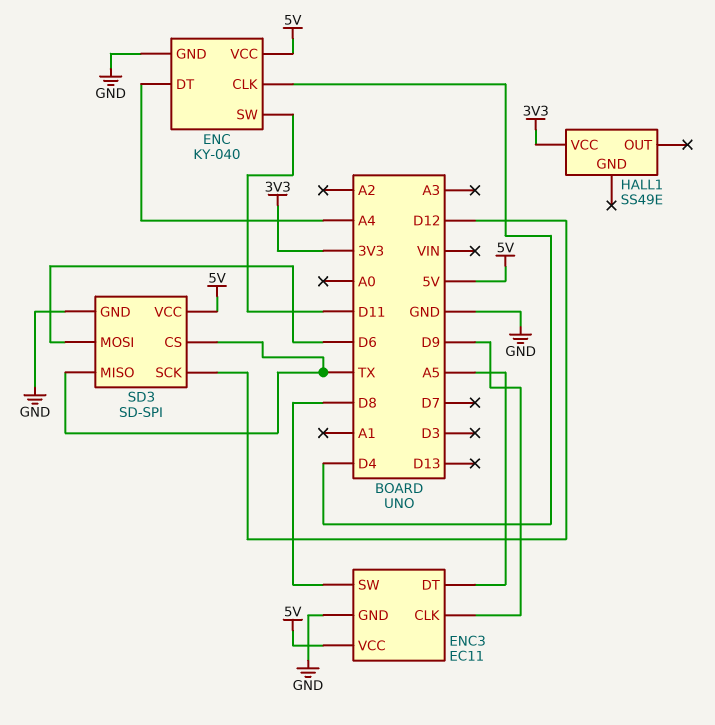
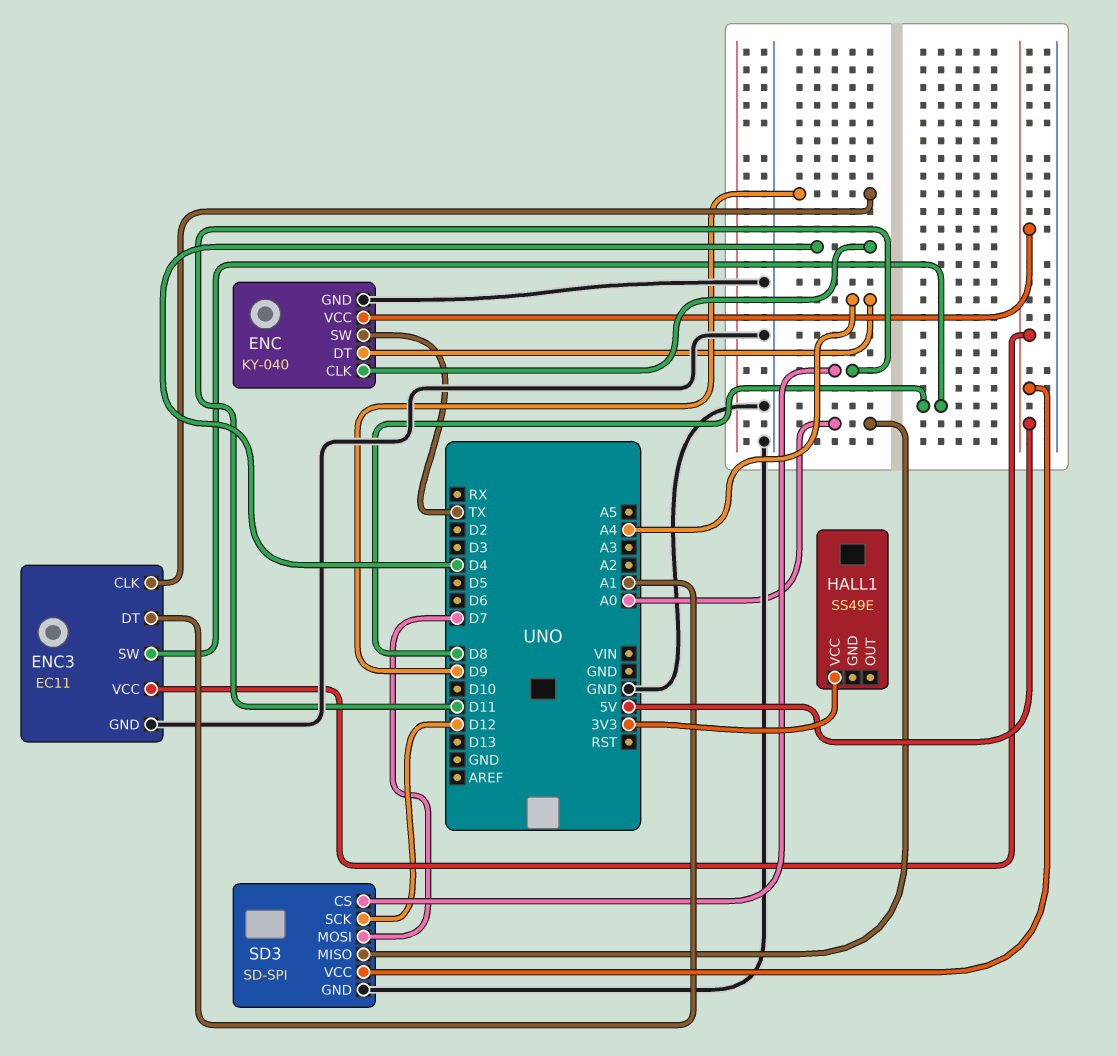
ENC pin SW: D11 -> TX
ENC3 pin DT: A5 -> A1
SD3 pin CS: TX -> D11
SD3 pin MISO: TX -> A0
SD3 pin MOSI: D6 -> D7

